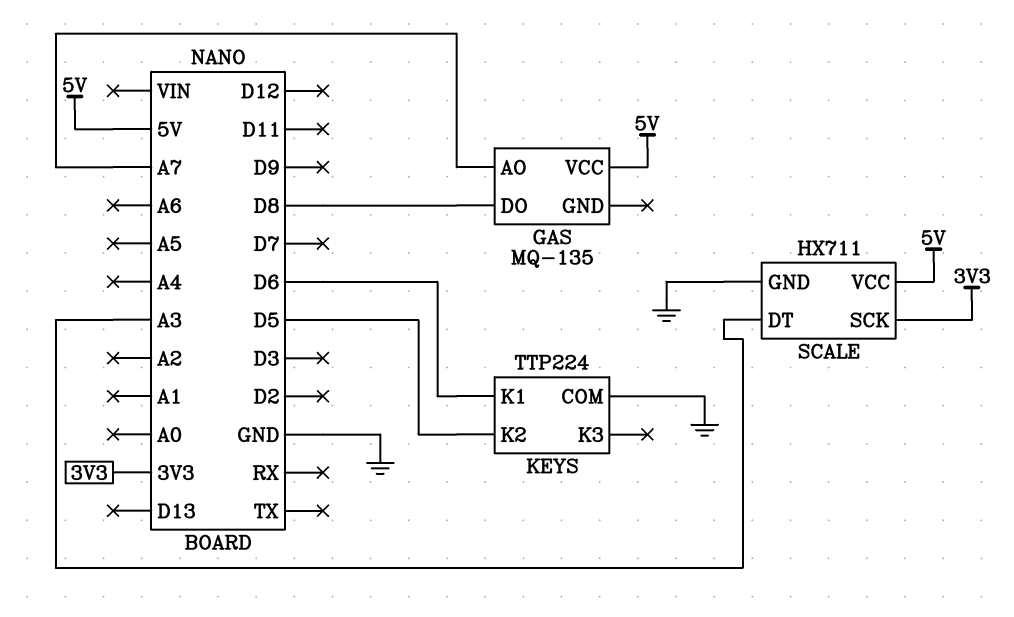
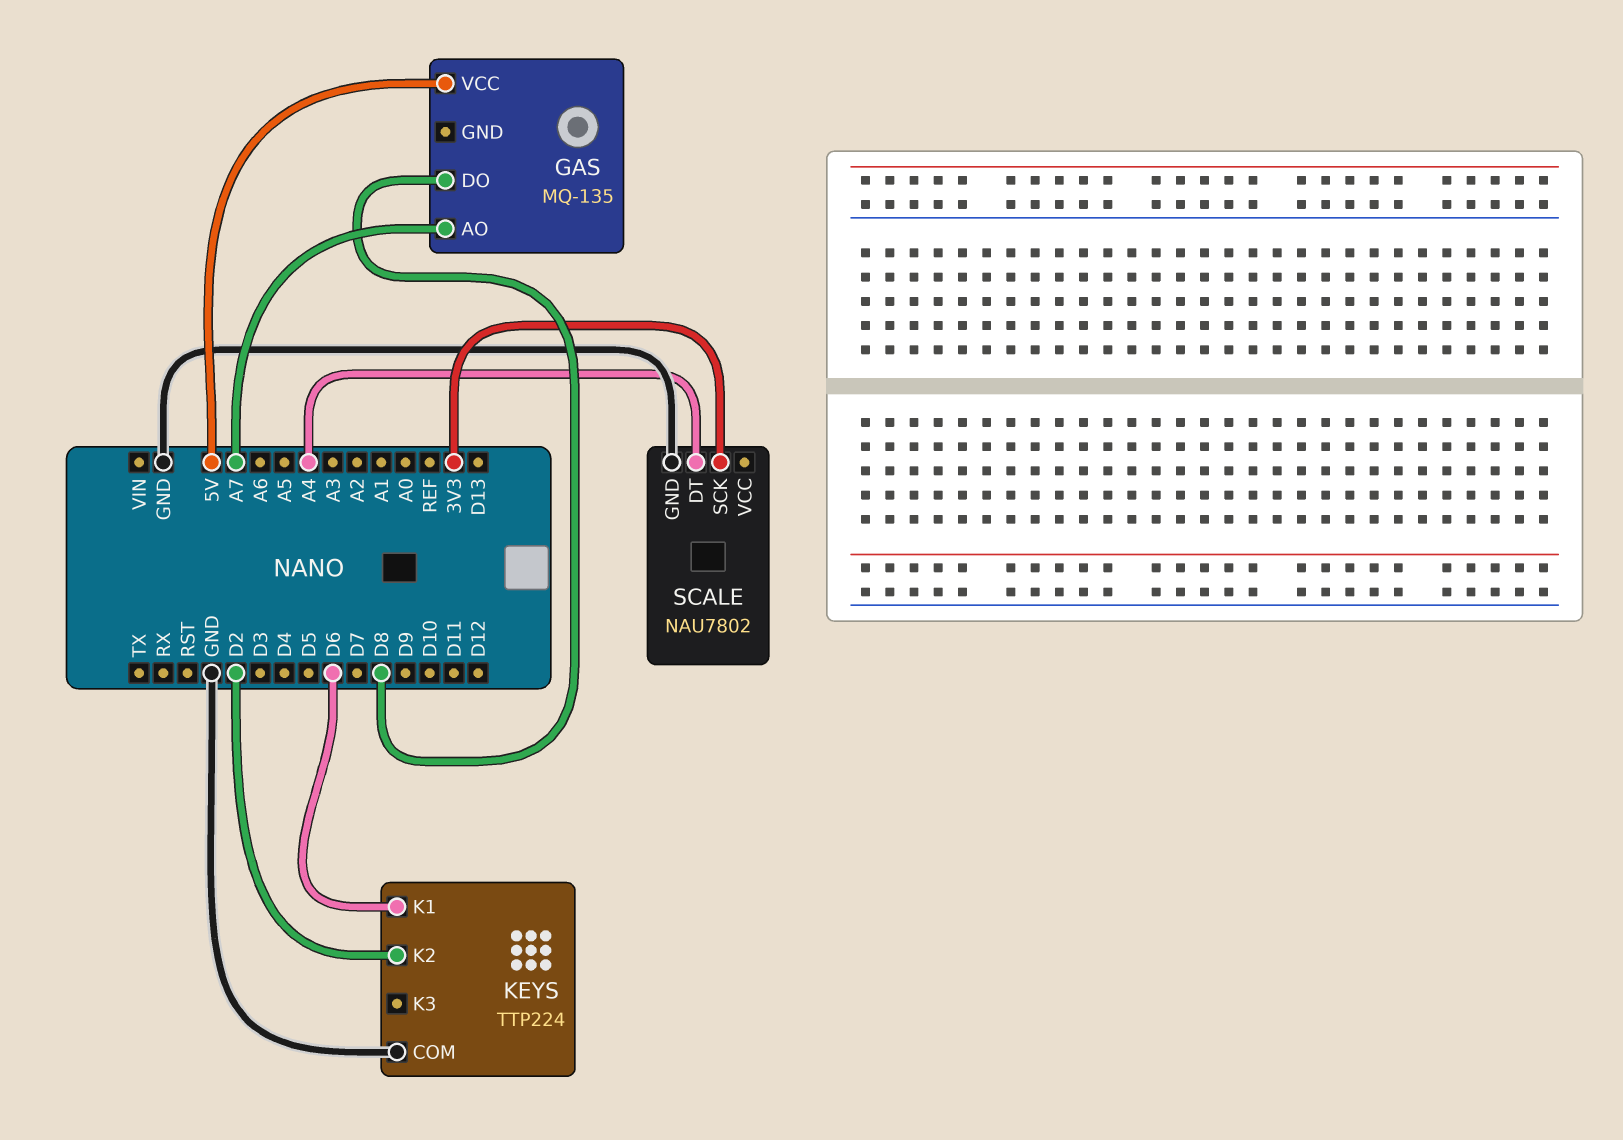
KEYS pin K2: D5 -> D2
SCALE: HX711 -> NAU7802
SCALE pin DT: A3 -> A4
SCALE pin VCC: 5V -> none

